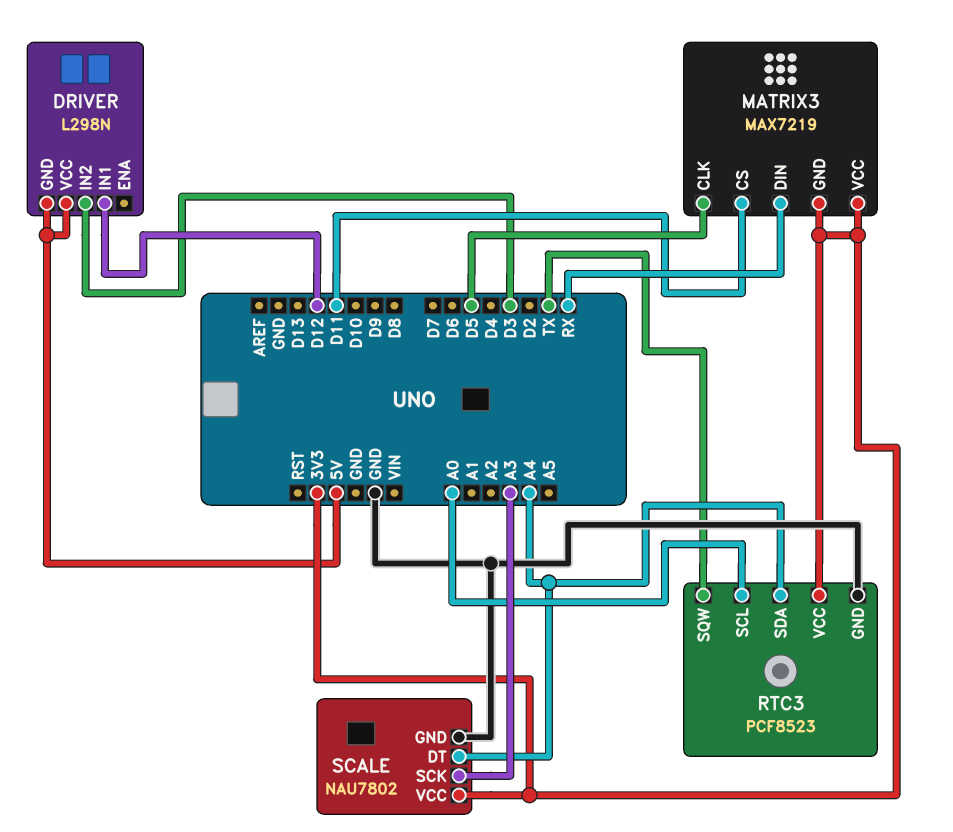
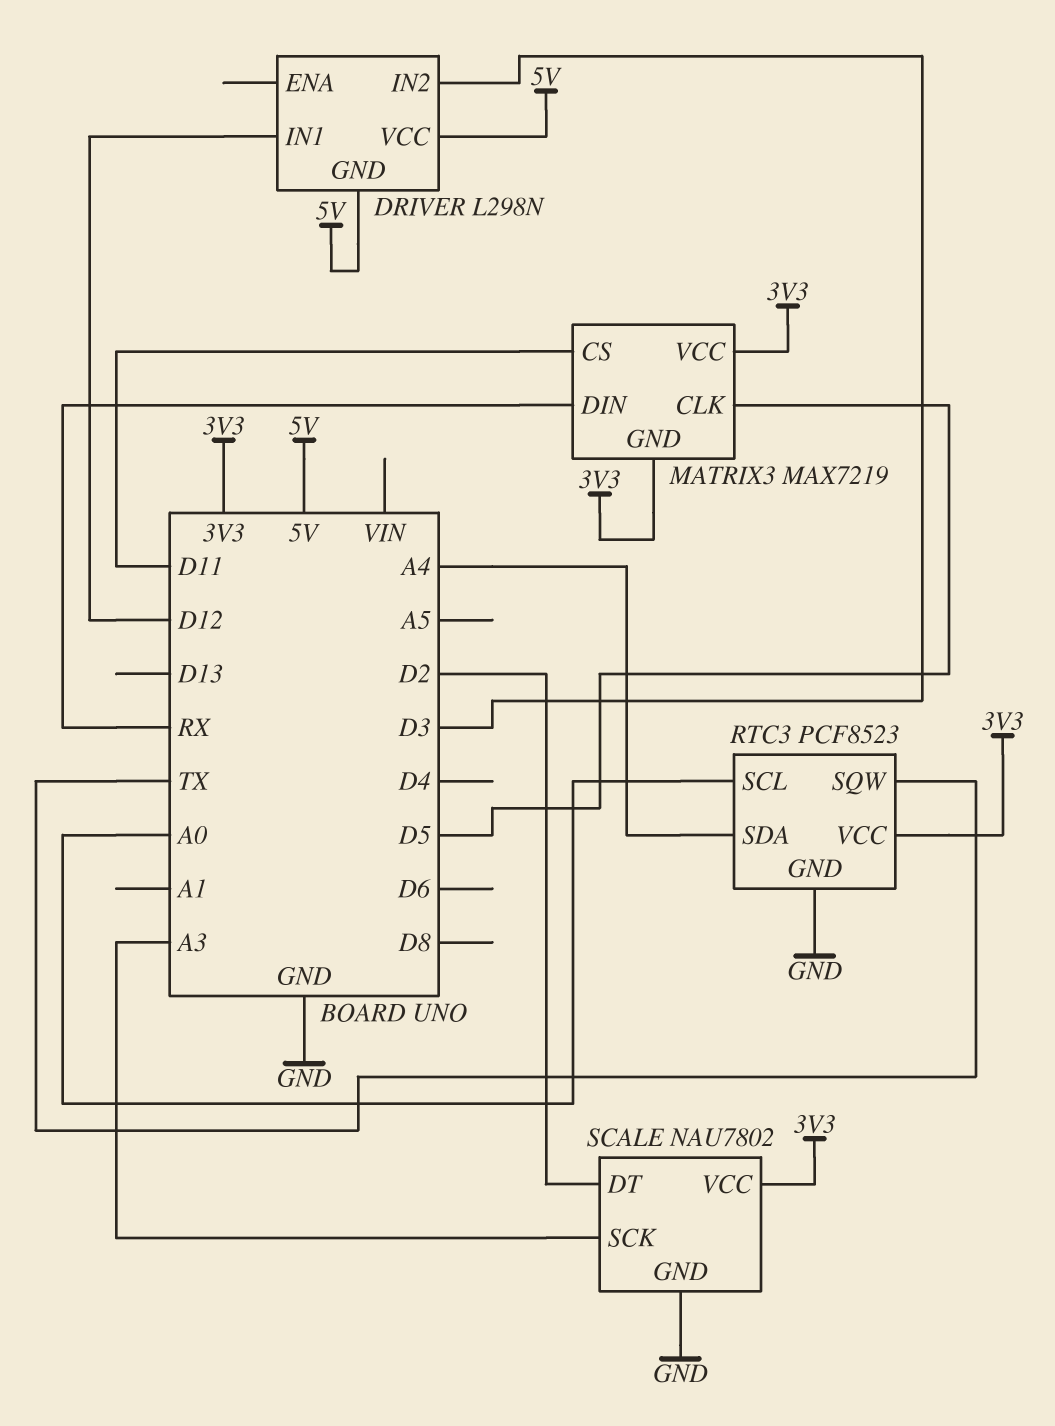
SCALE pin DT: A4 -> D2

